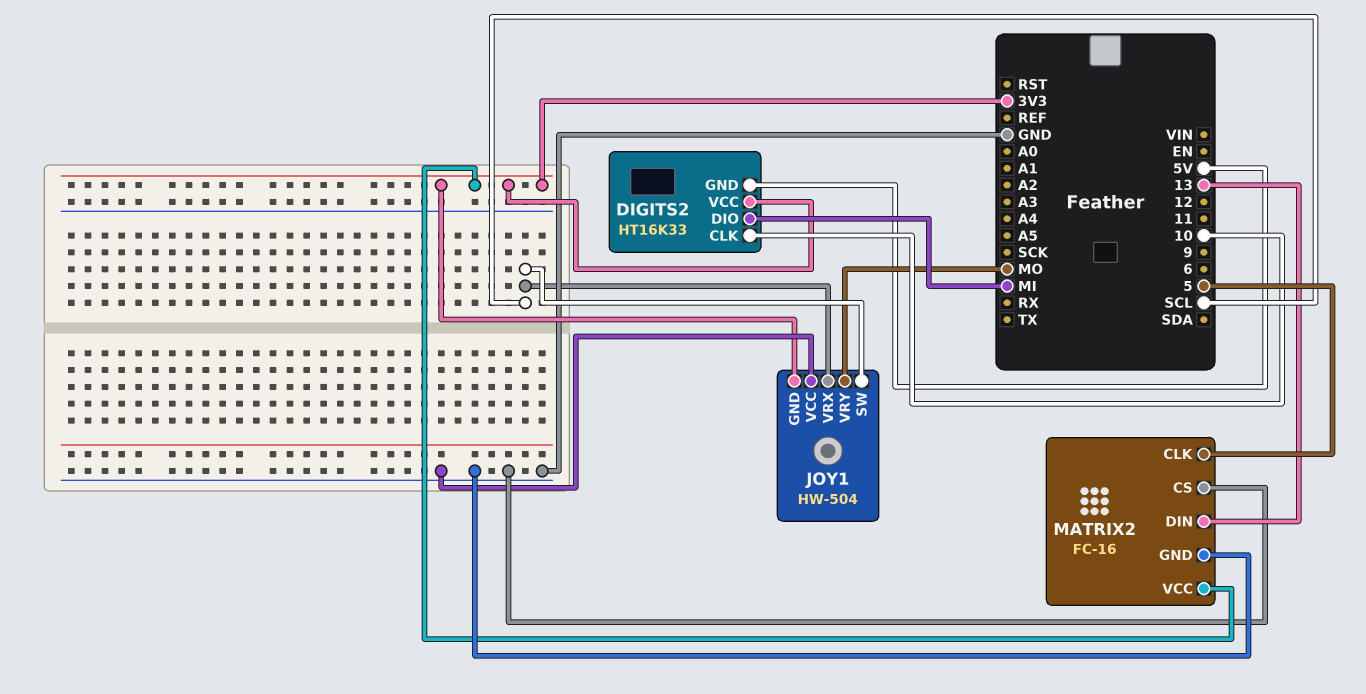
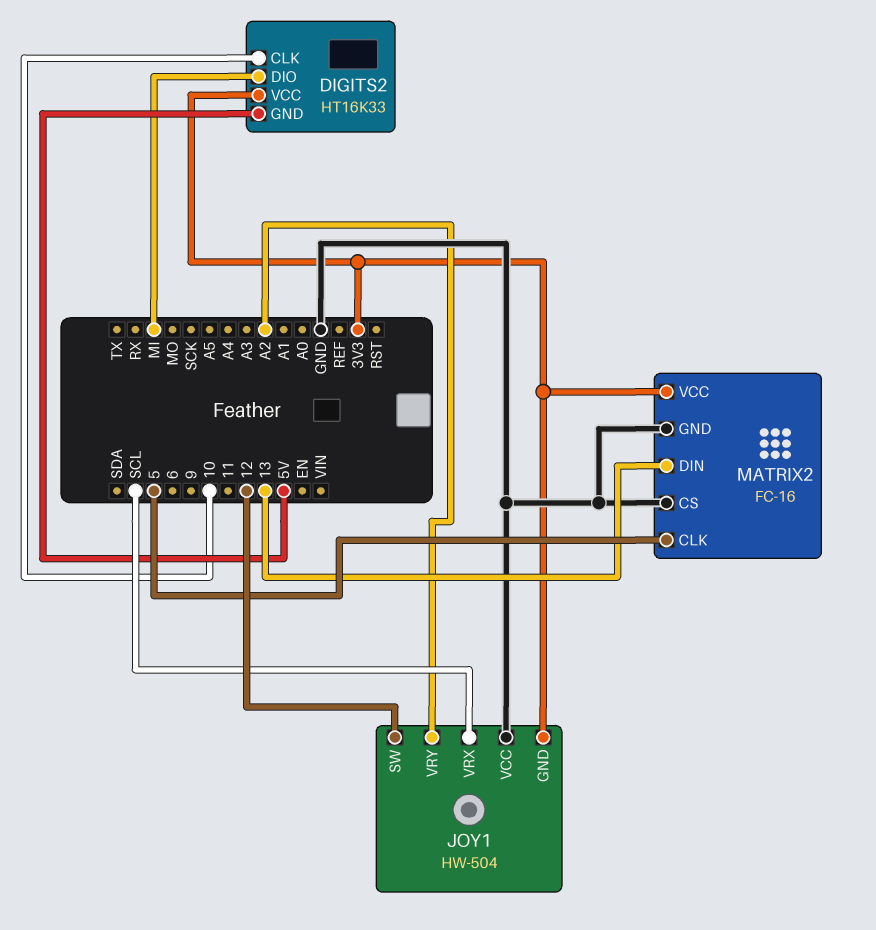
JOY1 pin SW: SCL -> 12
JOY1 pin VRY: MO -> A2

